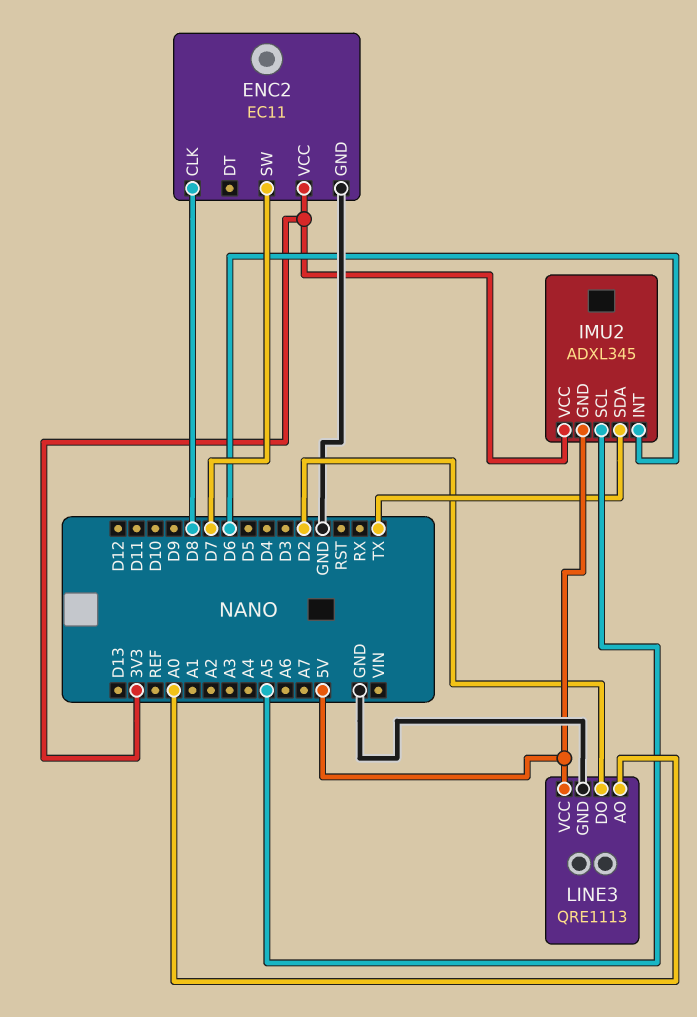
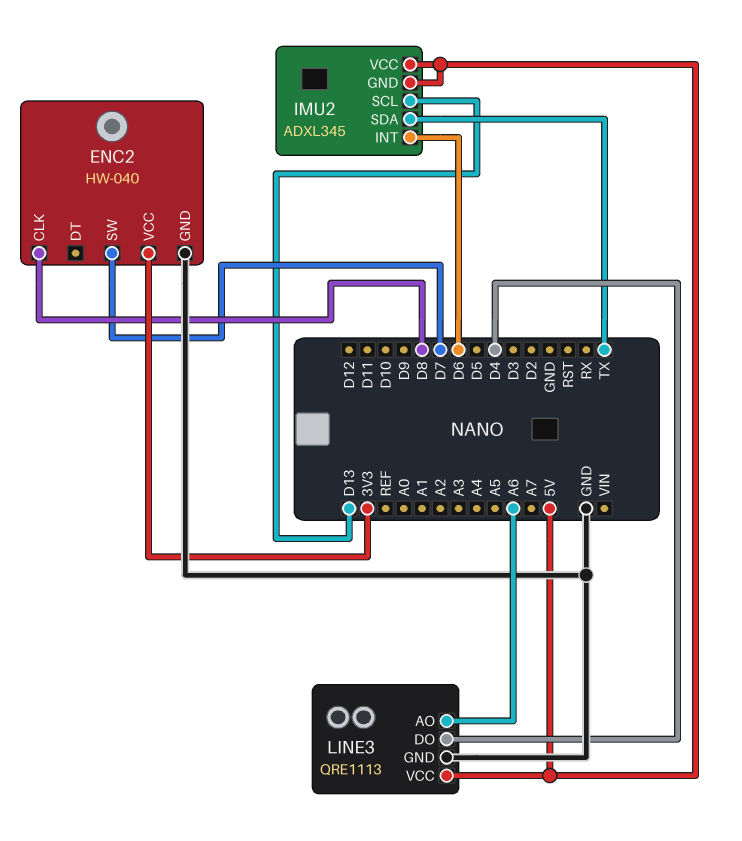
ENC2: EC11 -> HW-040
IMU2 pin SCL: A5 -> D13
IMU2 pin VCC: 3V3 -> 5V
LINE3 pin AO: A0 -> A6
LINE3 pin DO: D2 -> D4

